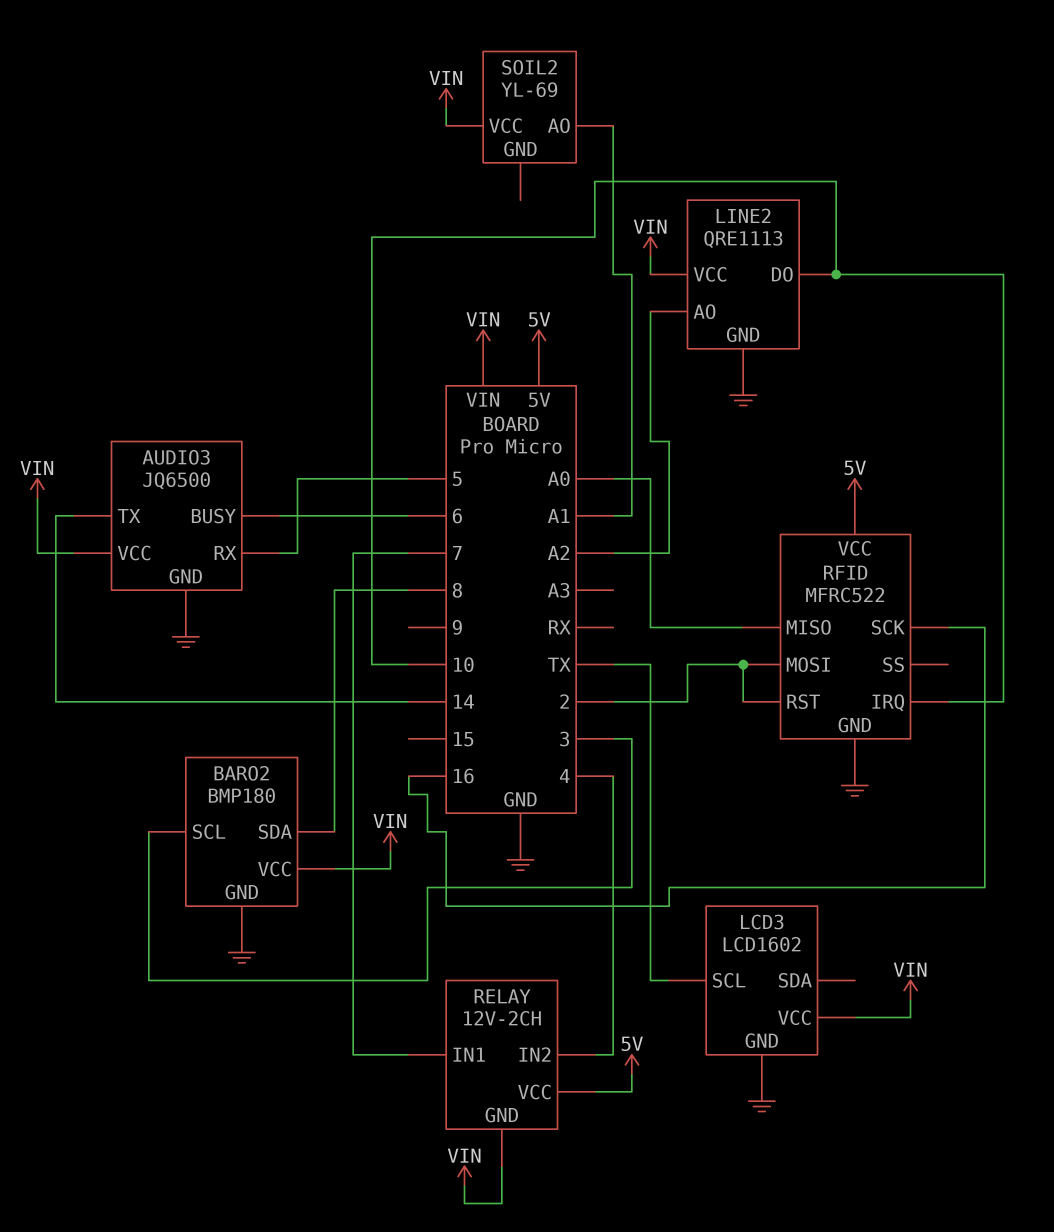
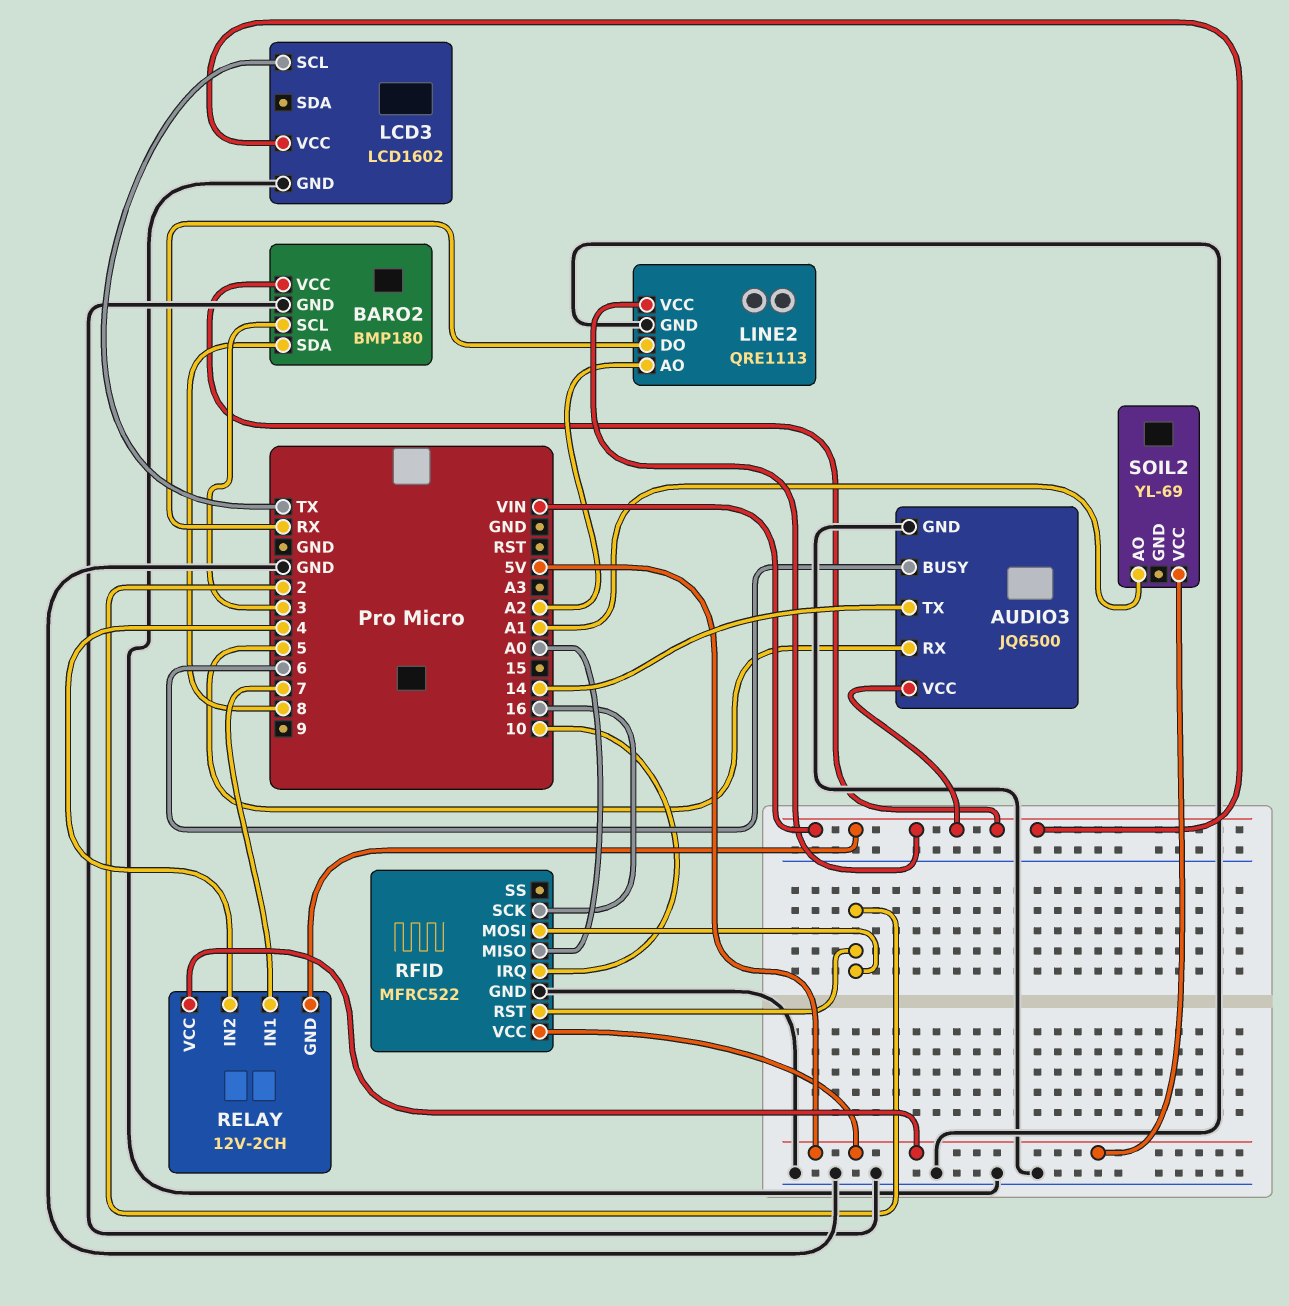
LINE2 pin DO: 10 -> RX
SOIL2 pin VCC: VIN -> 5V

